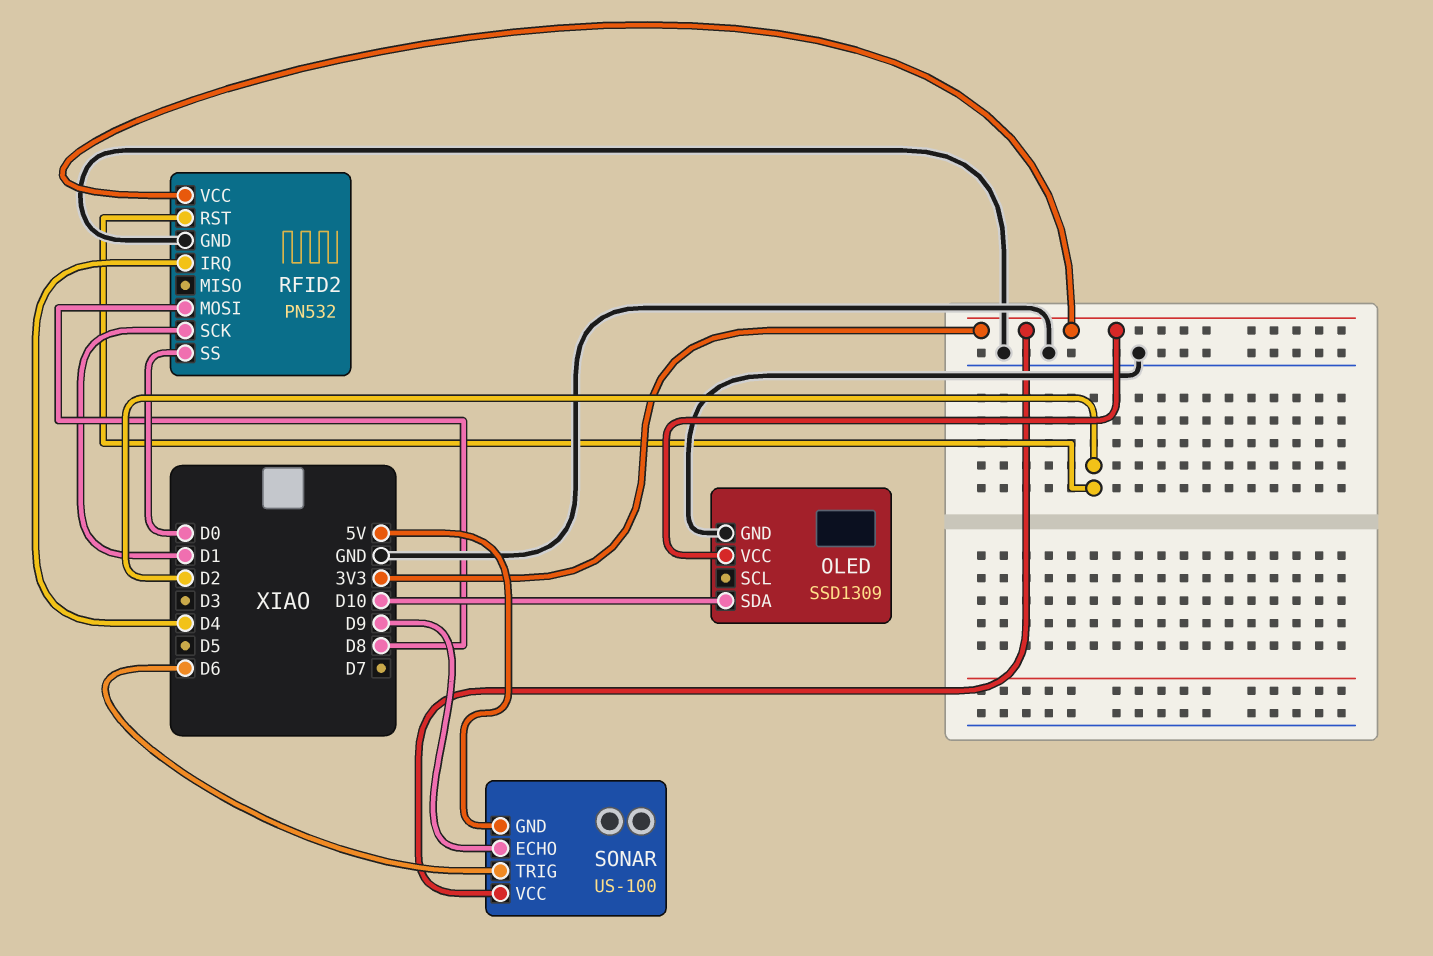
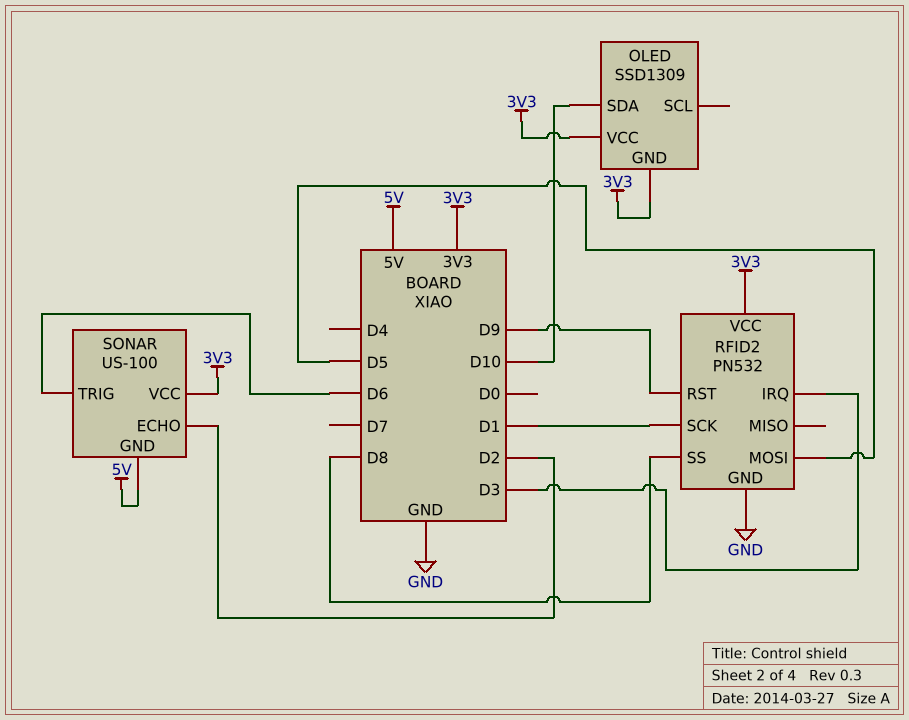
OLED pin GND: GND -> 3V3
RFID2 pin IRQ: D4 -> D3
RFID2 pin MOSI: D8 -> D5
RFID2 pin RST: D2 -> D9
RFID2 pin SS: D0 -> D8
SONAR pin ECHO: D9 -> D2

